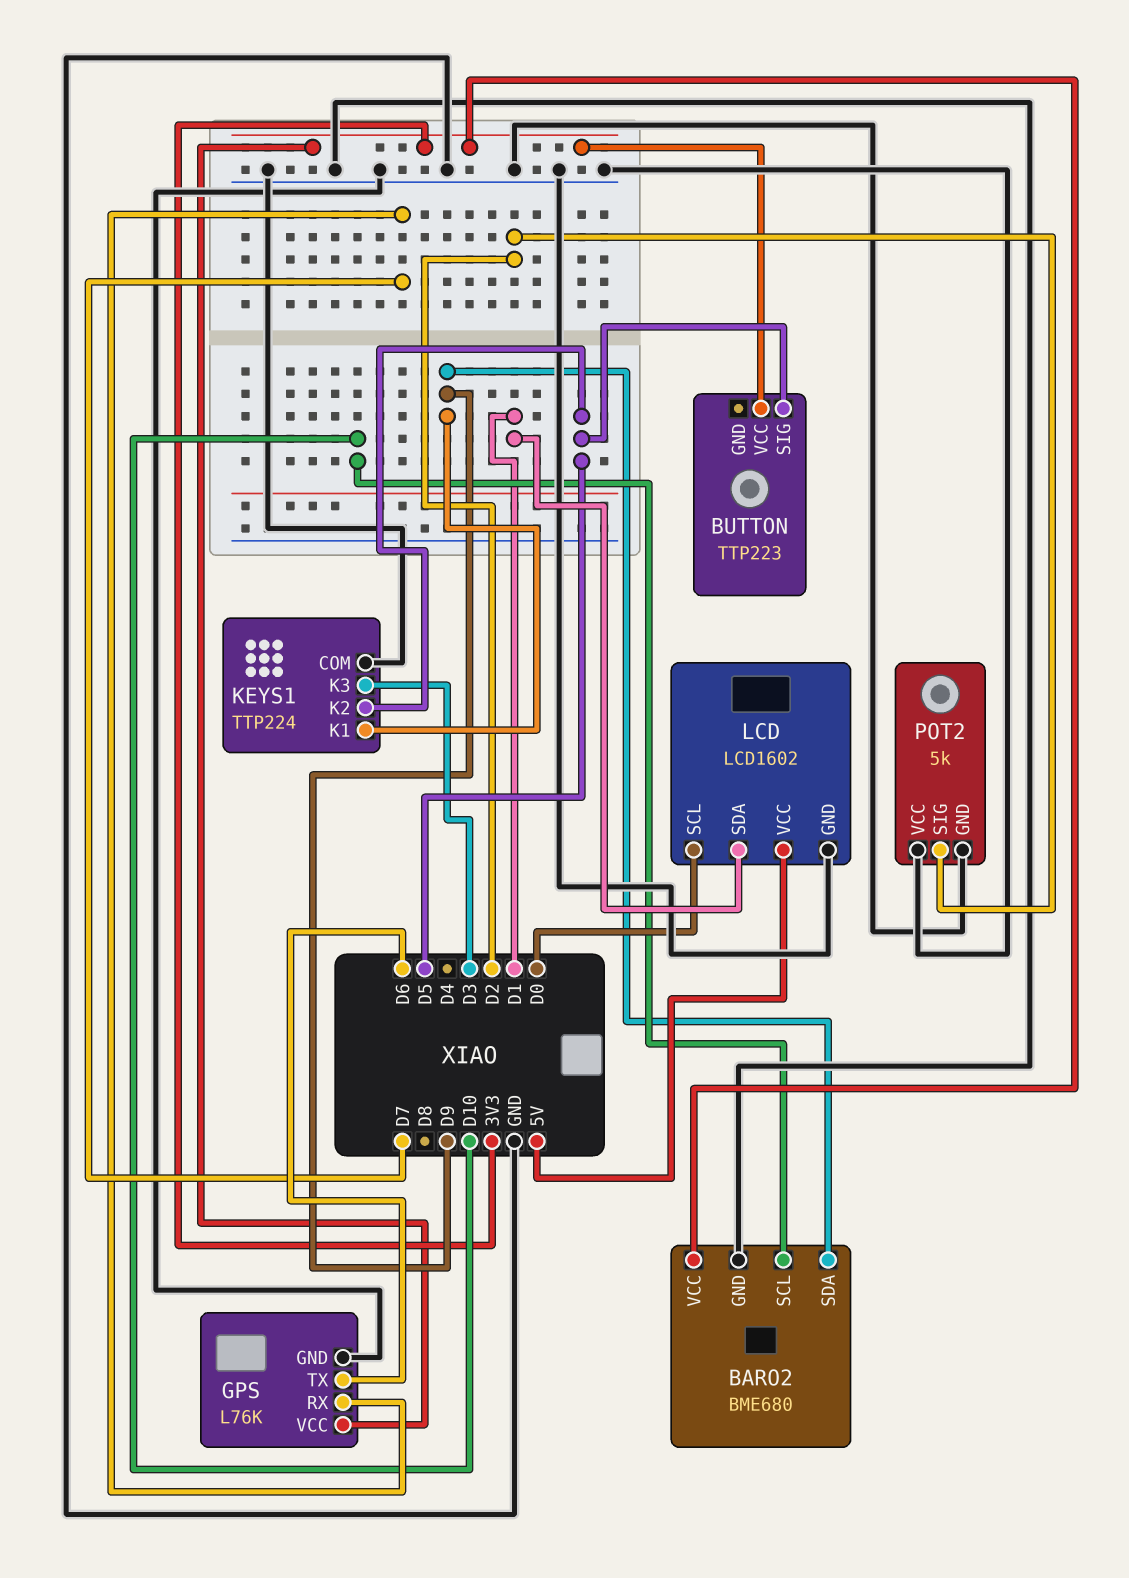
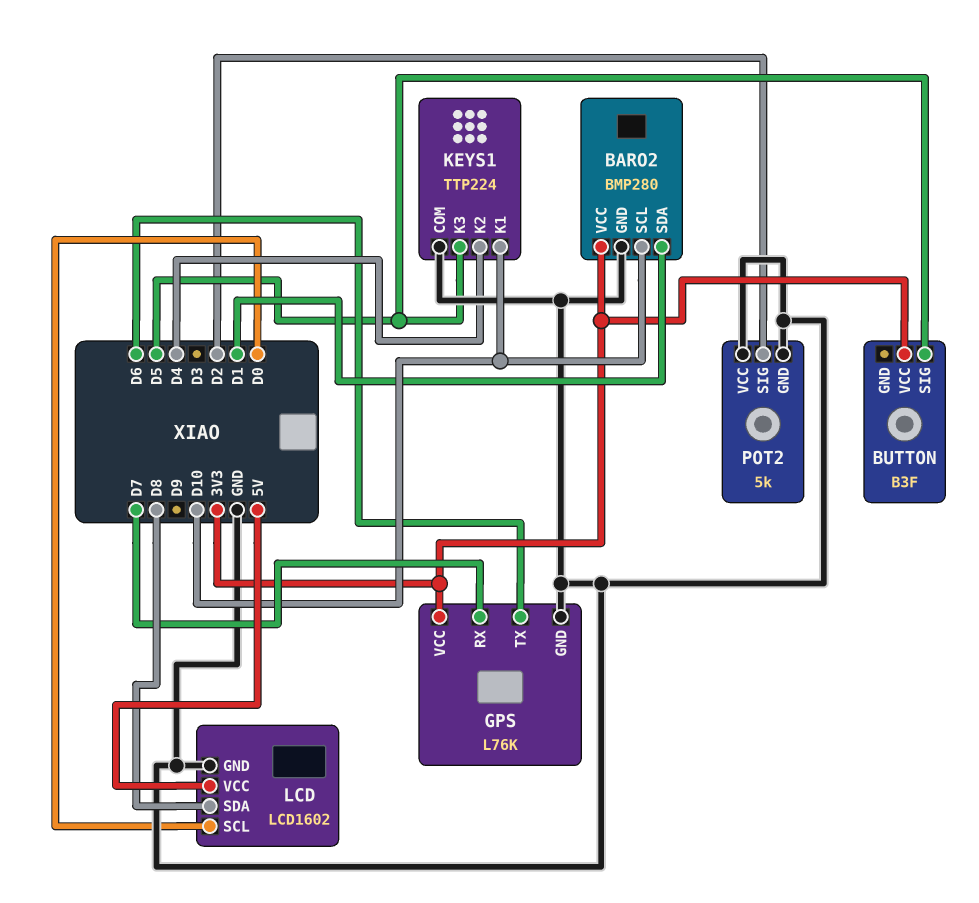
BARO2: BME680 -> BMP280
BARO2 pin SDA: D9 -> D1
BUTTON: TTP223 -> B3F
KEYS1 pin K1: D9 -> D10
KEYS1 pin K2: D5 -> D4
KEYS1 pin K3: D3 -> D5
LCD pin SDA: D1 -> D8

